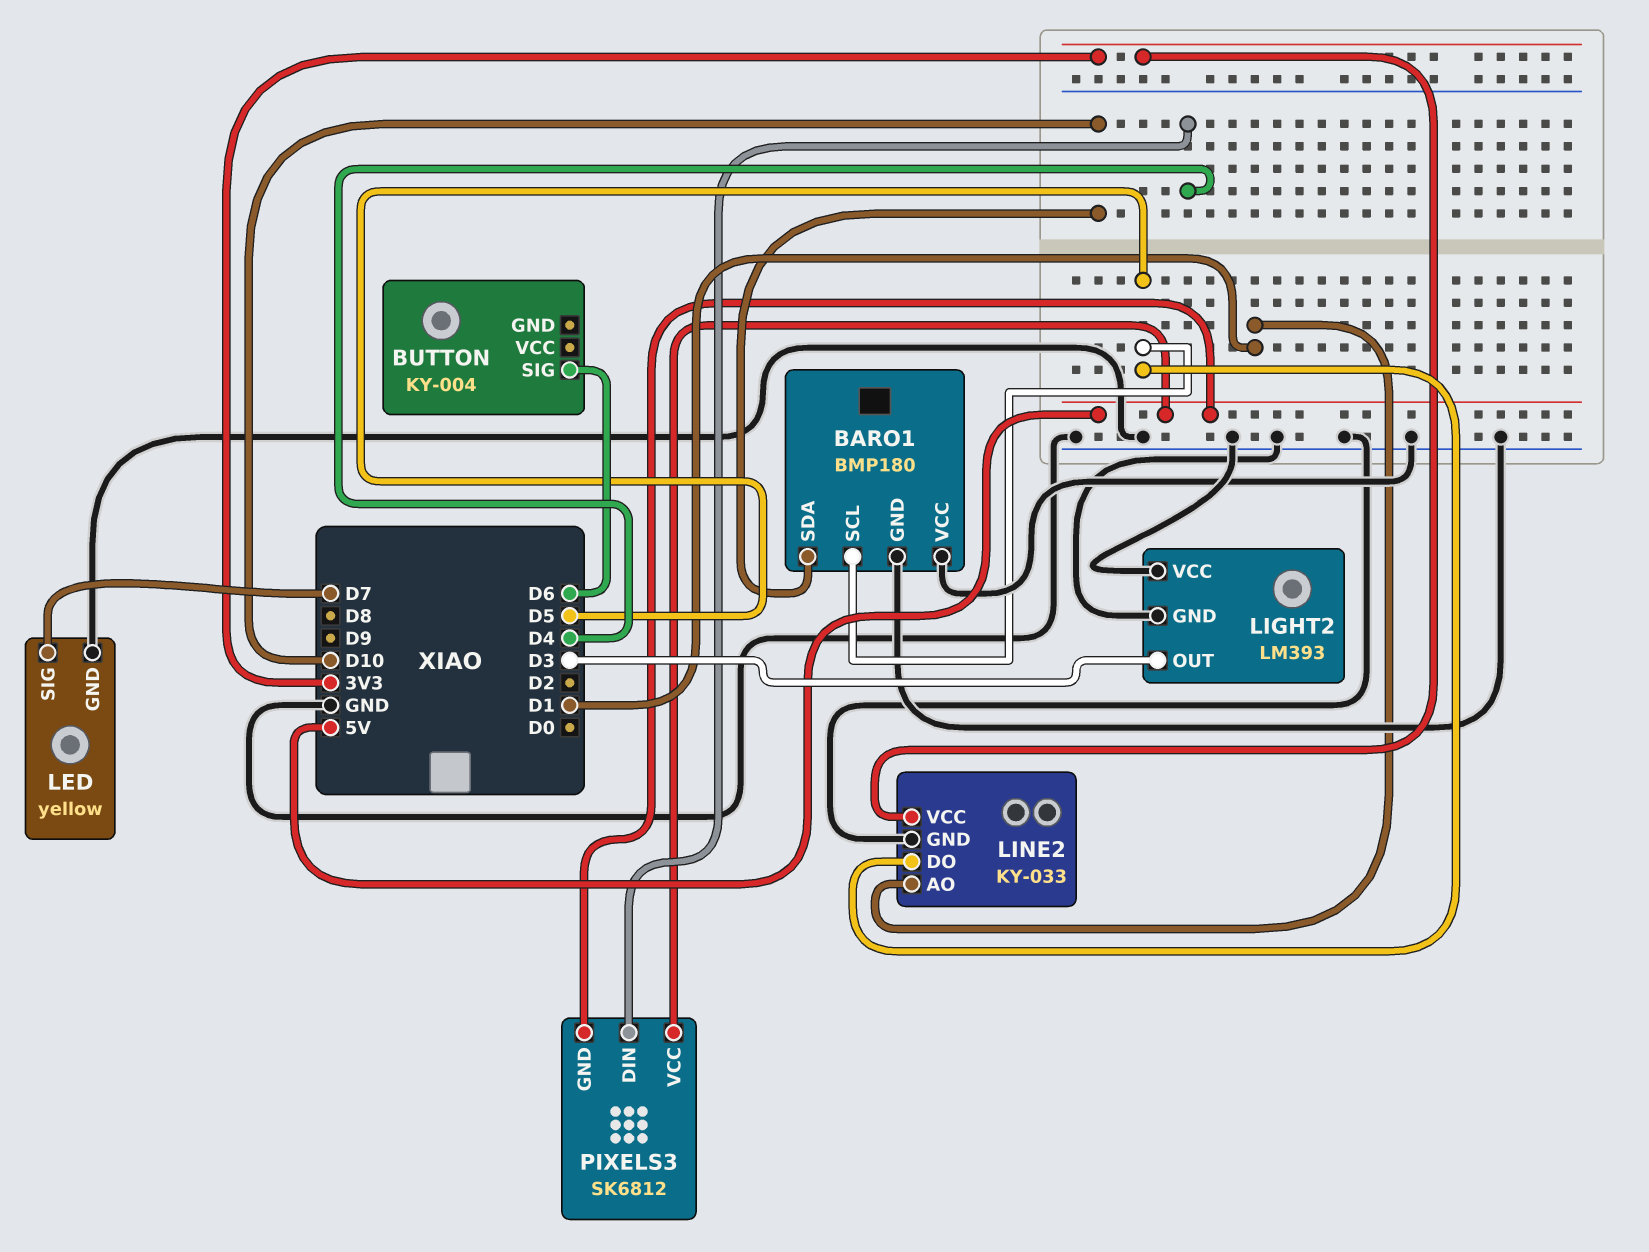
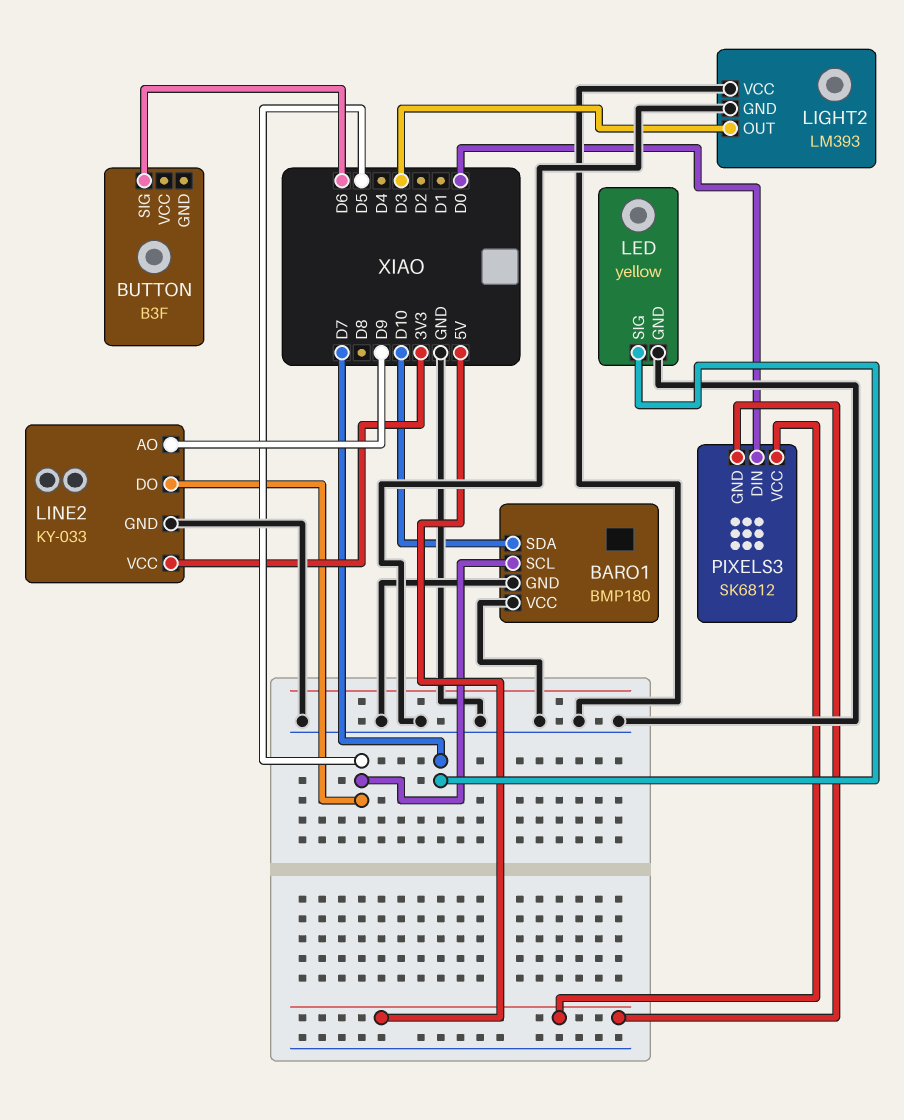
BUTTON: KY-004 -> B3F
LINE2 pin AO: D1 -> D9
PIXELS3 pin DIN: D4 -> D0

